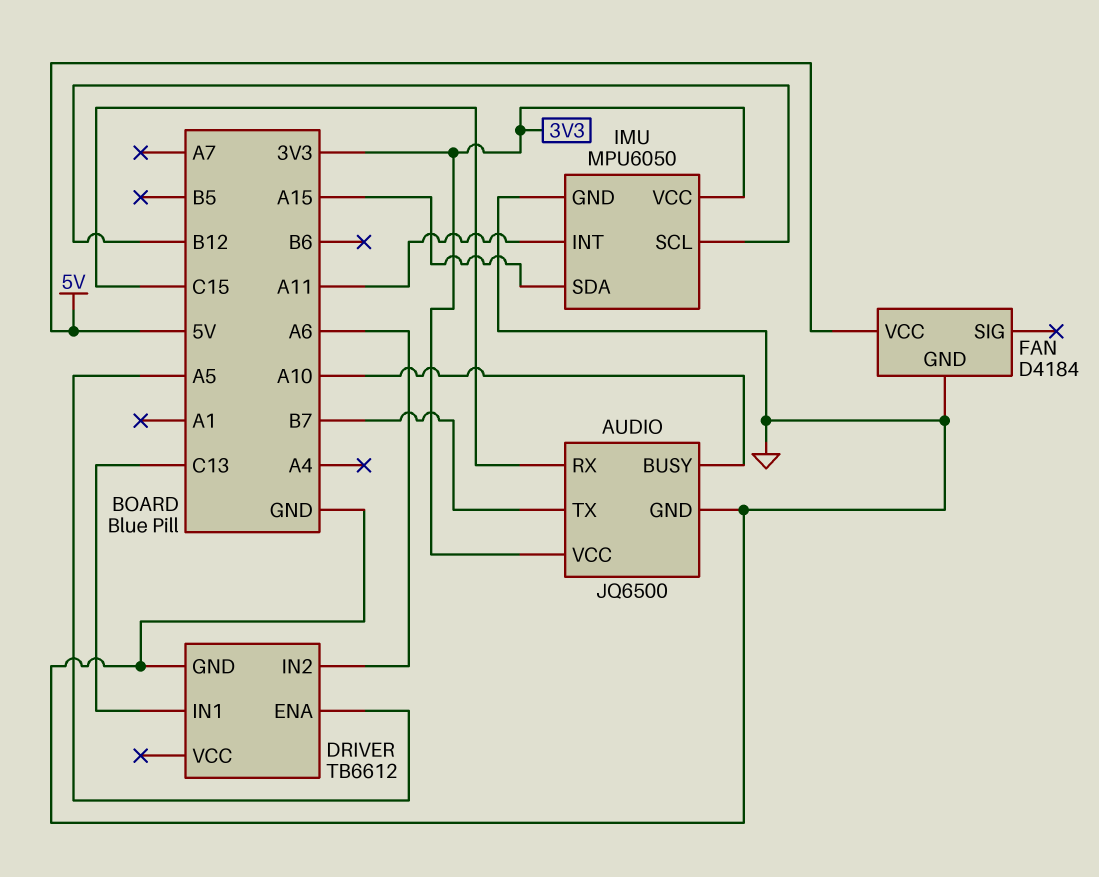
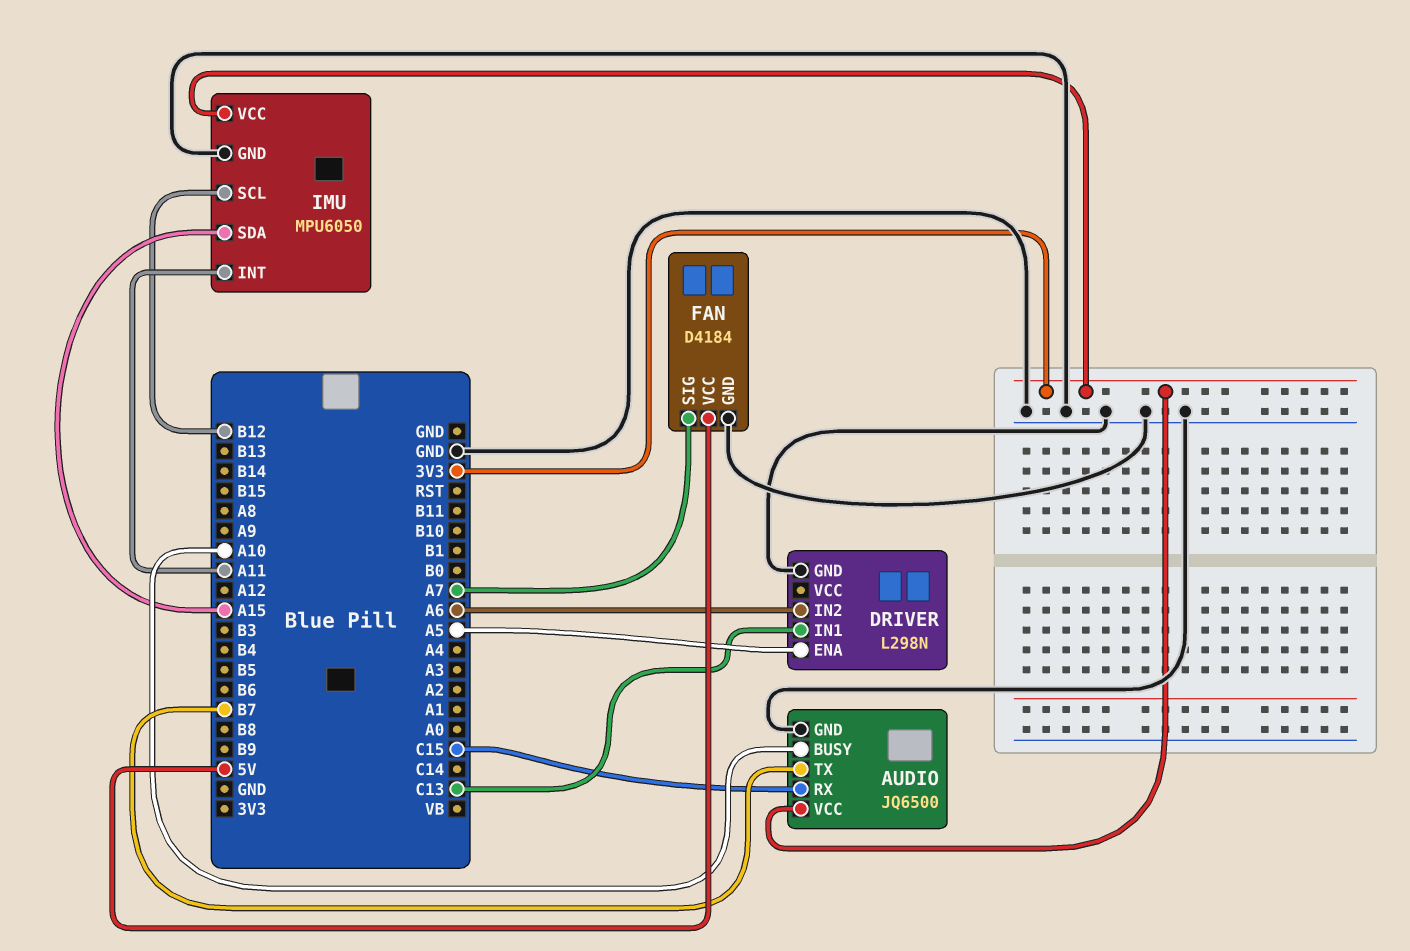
DRIVER: TB6612 -> L298N
FAN pin SIG: none -> A7

